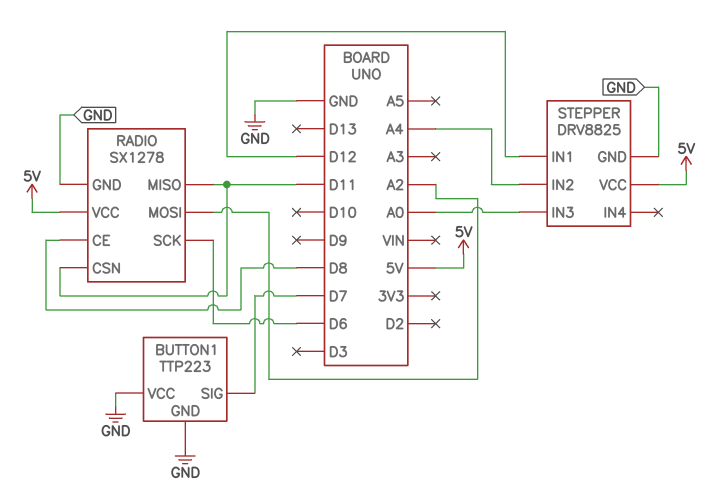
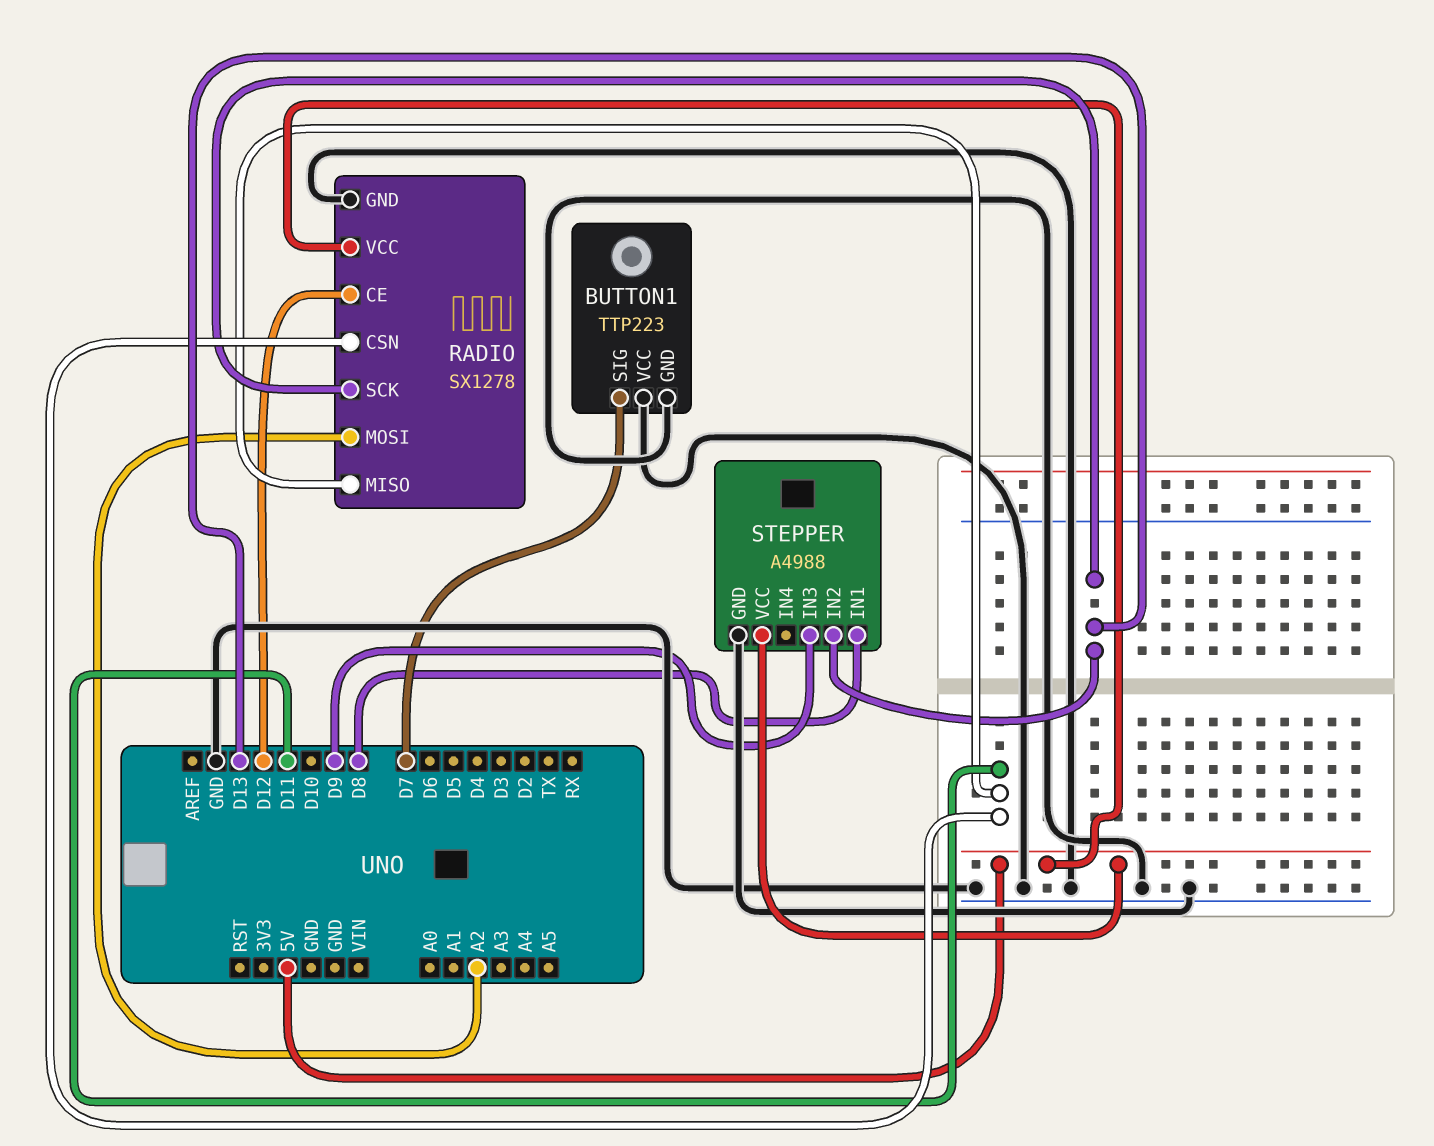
RADIO pin CE: D8 -> D12
RADIO pin SCK: D6 -> D13
STEPPER: DRV8825 -> A4988
STEPPER pin IN1: D12 -> D8
STEPPER pin IN2: A4 -> D13
STEPPER pin IN3: A0 -> D9

